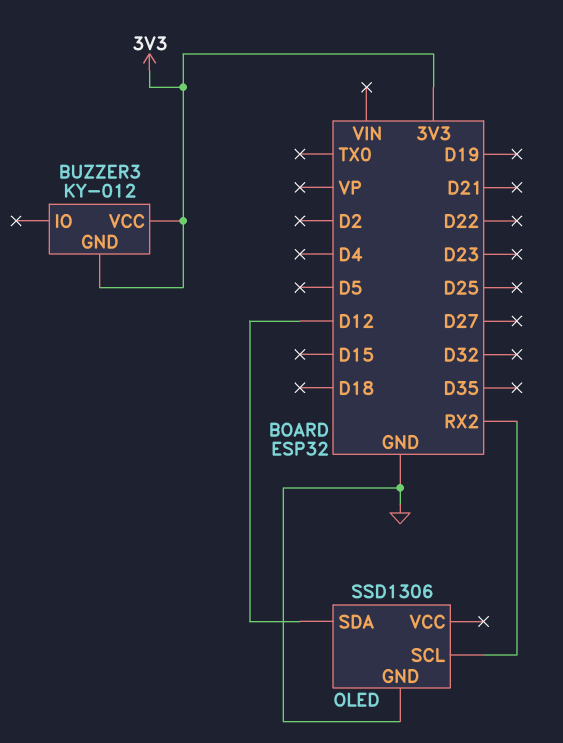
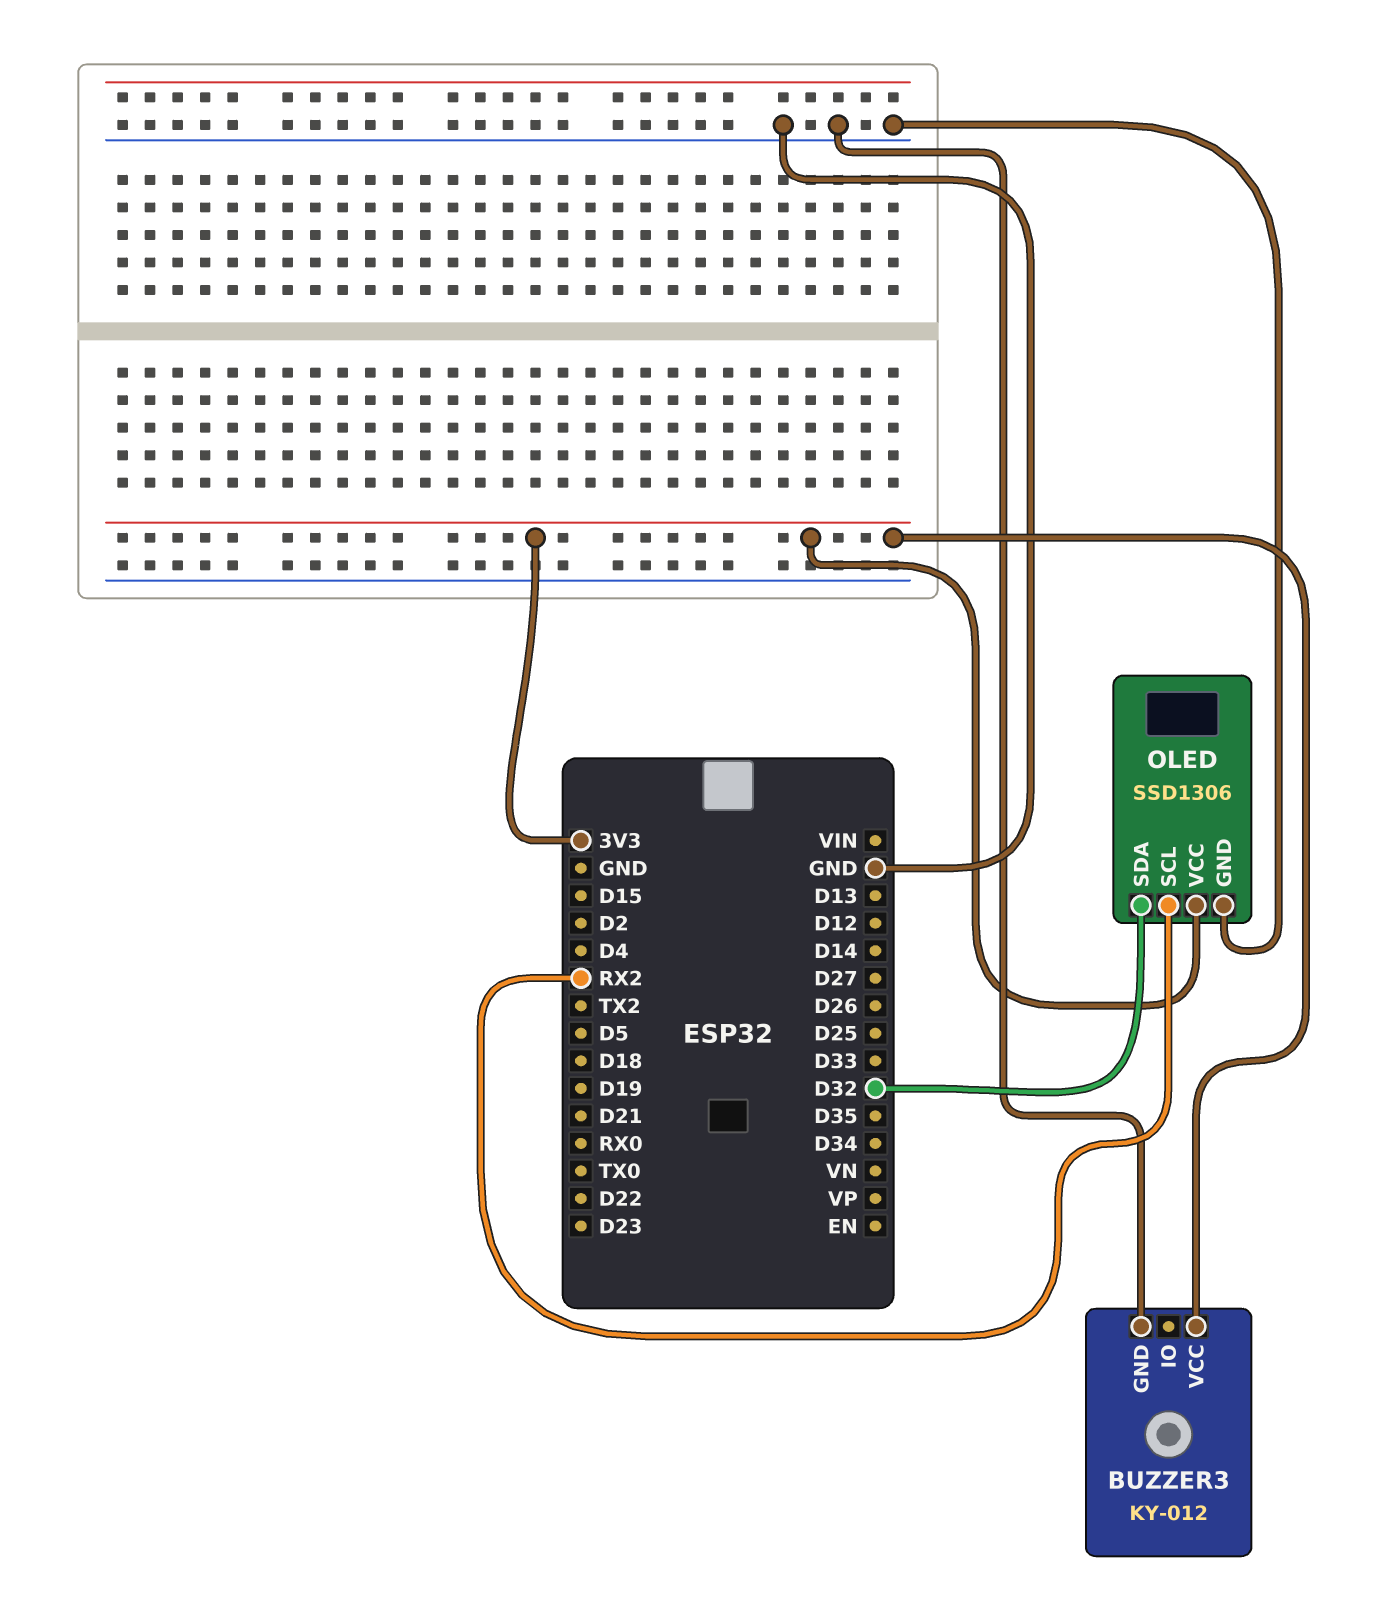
BUZZER3 pin GND: 3V3 -> GND
OLED pin SDA: D12 -> D32
OLED pin VCC: none -> 3V3

